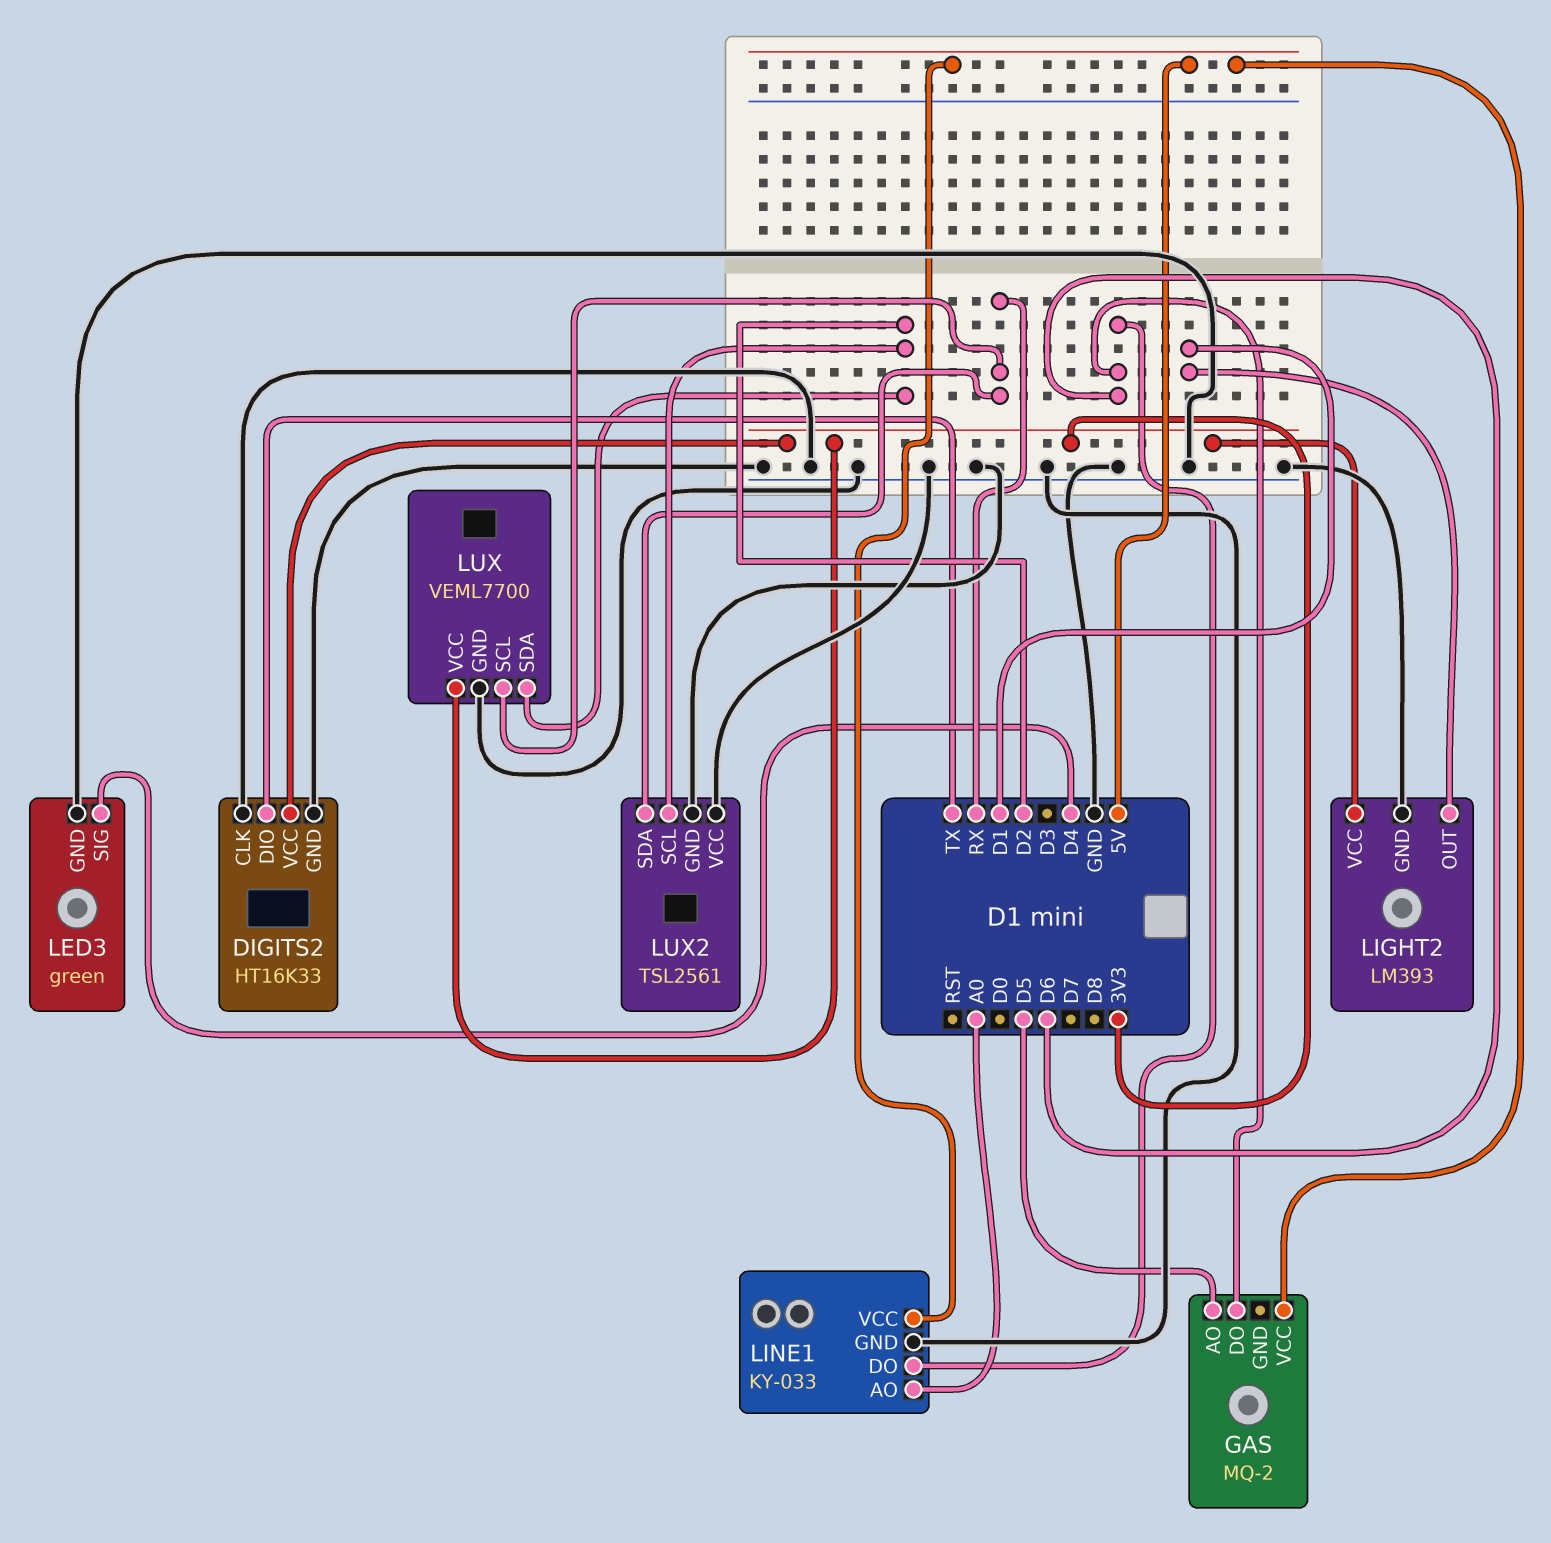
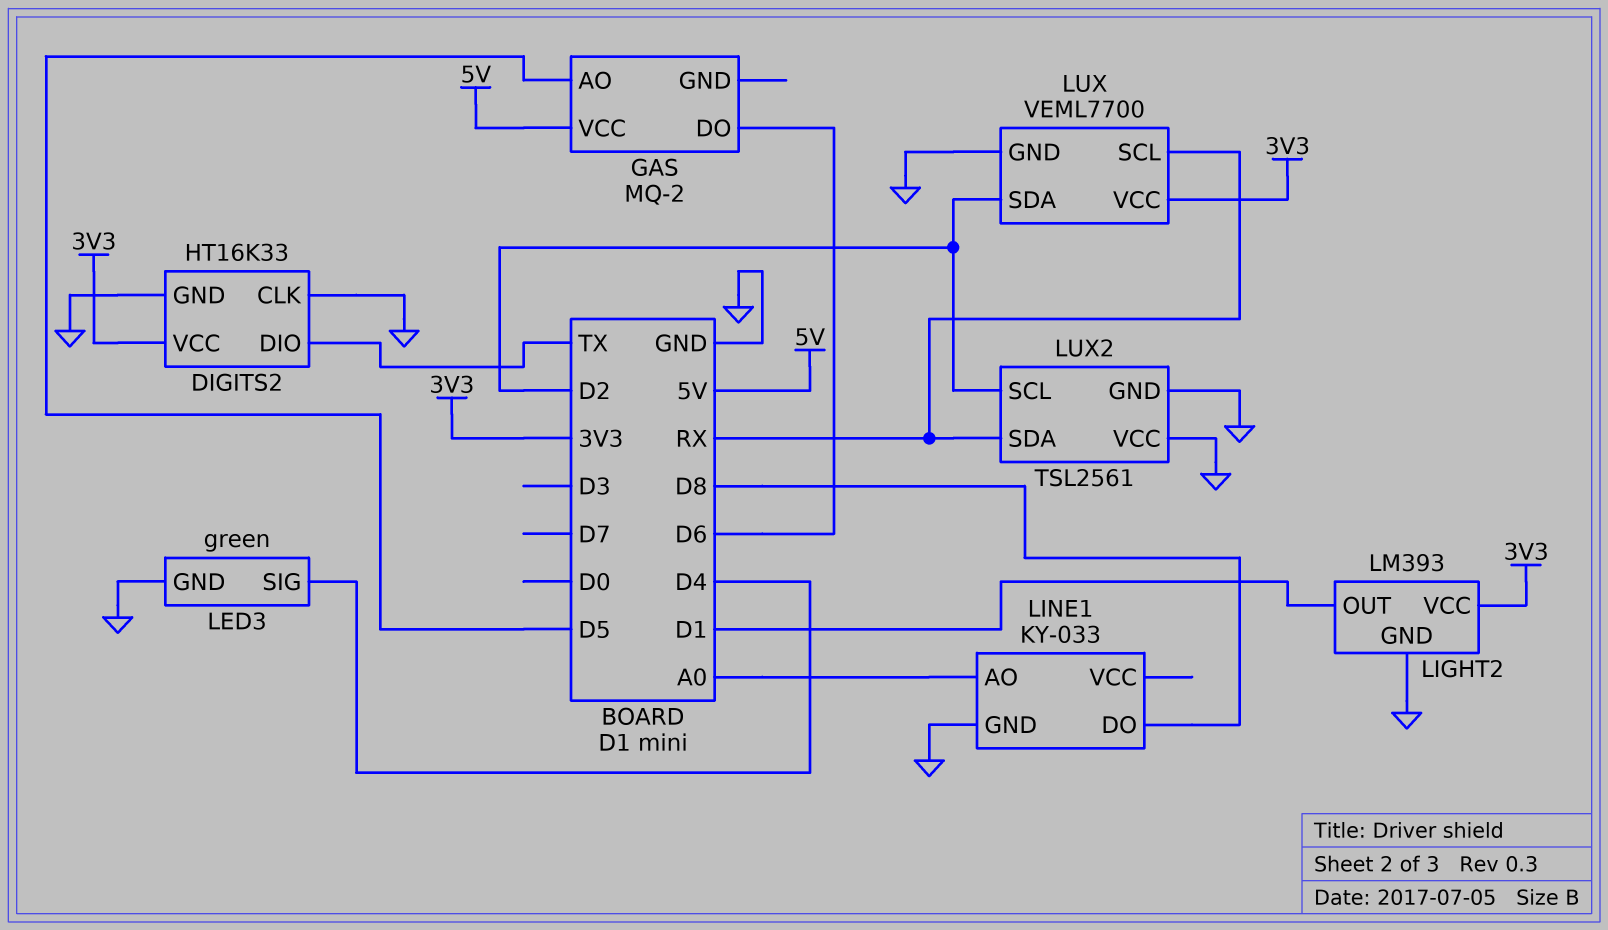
LINE1 pin DO: D6 -> D8
LINE1 pin VCC: 5V -> none

